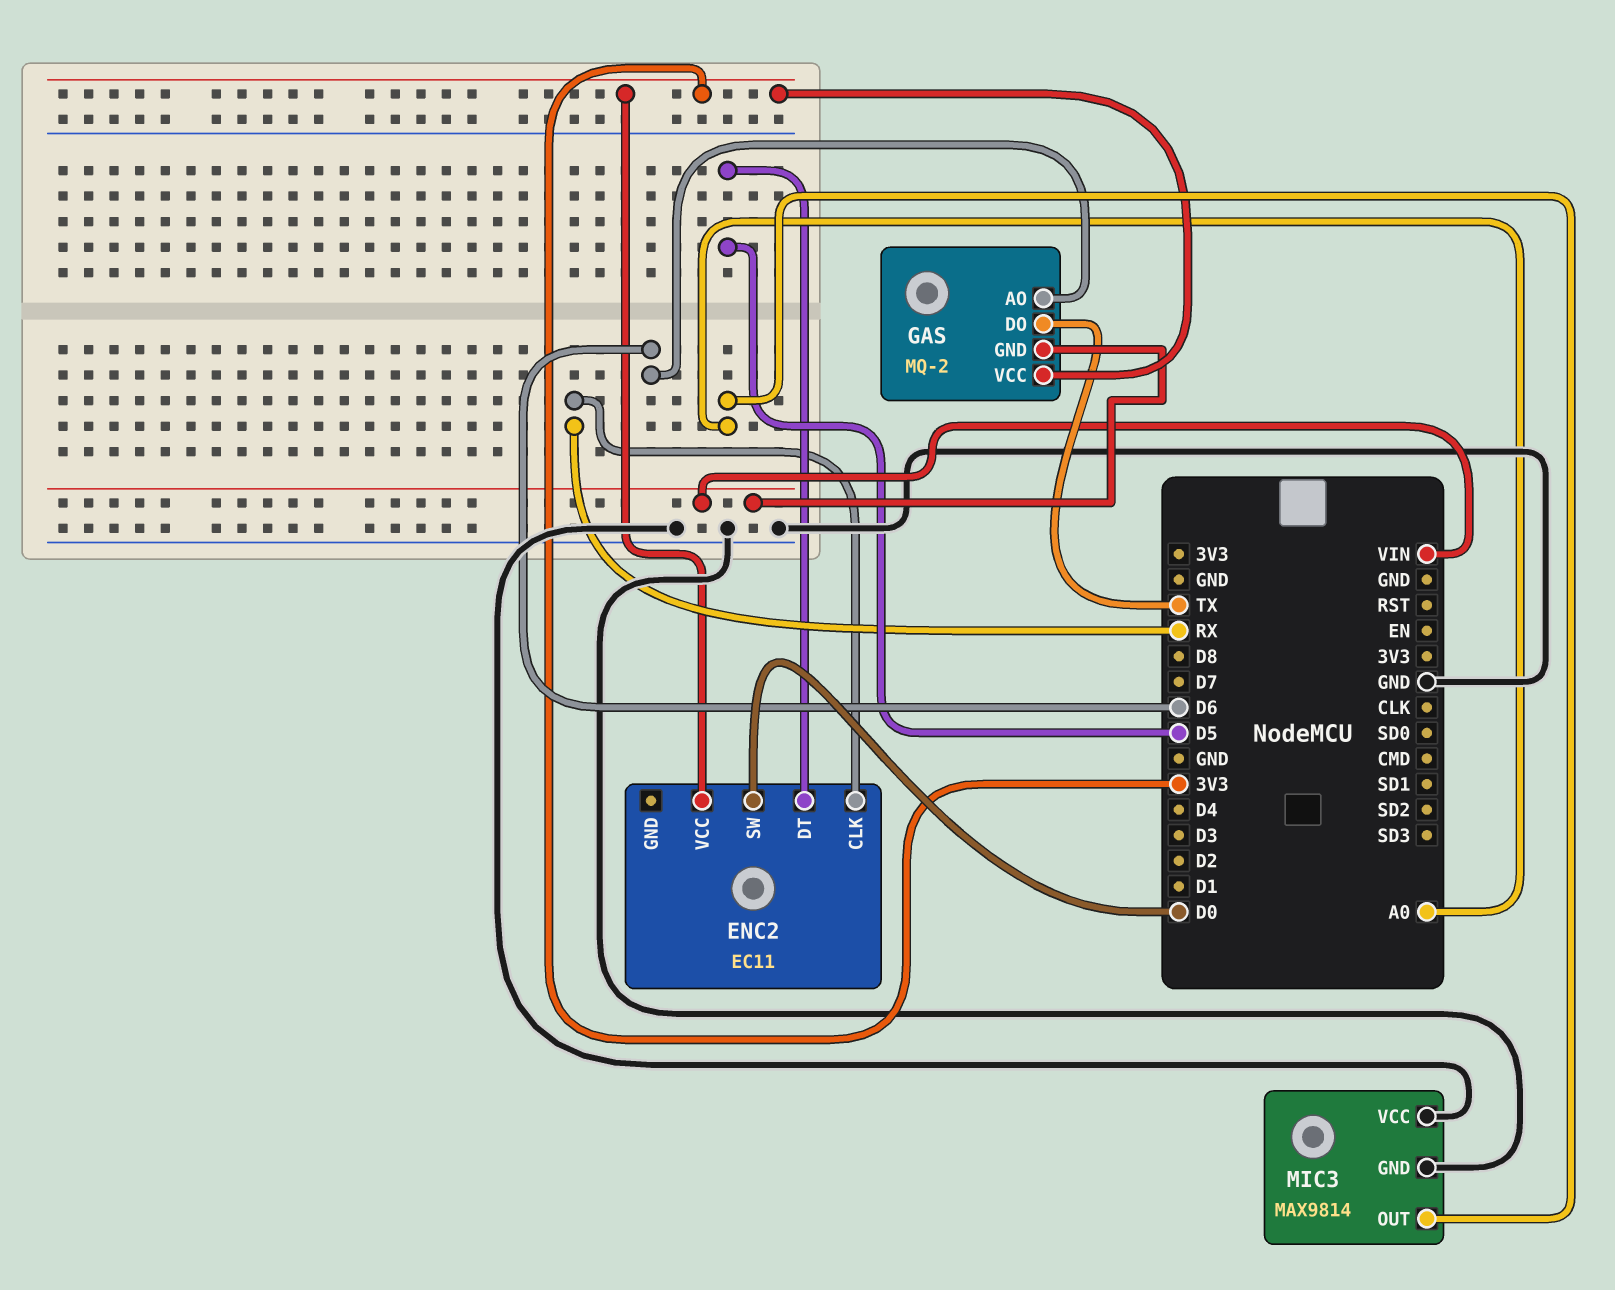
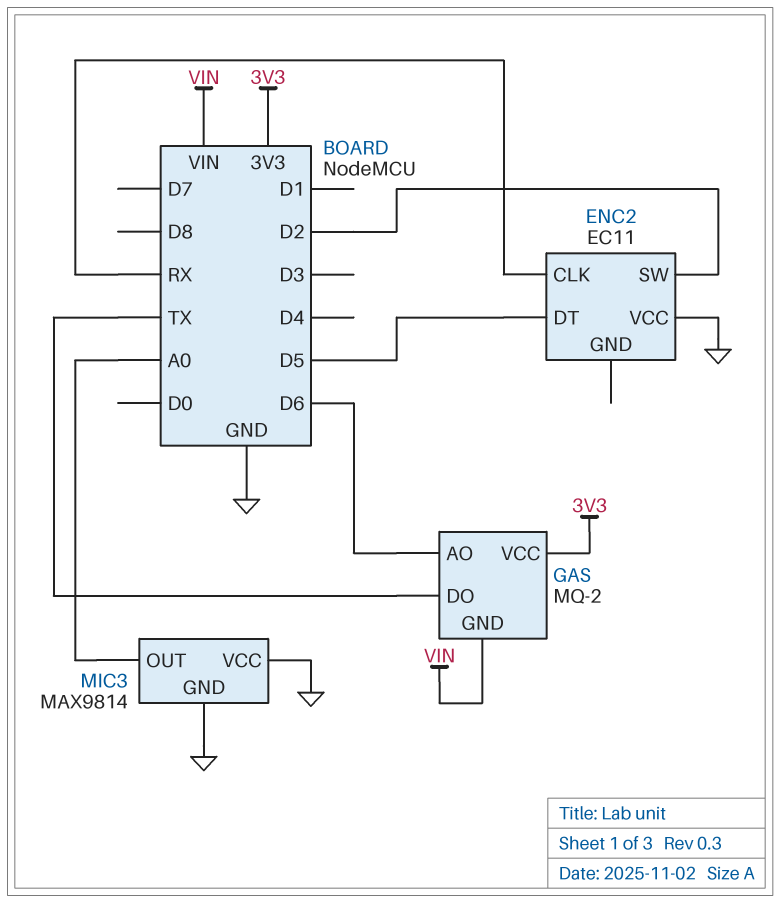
ENC2 pin SW: D0 -> D2
ENC2 pin VCC: 3V3 -> GND

